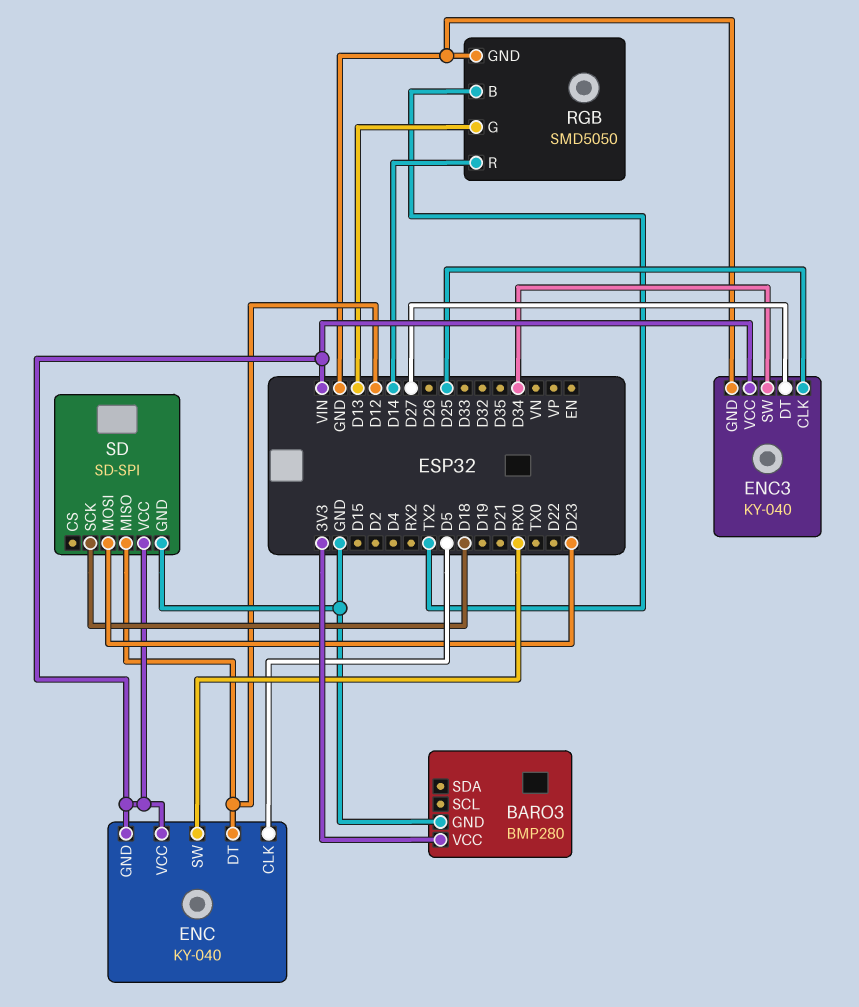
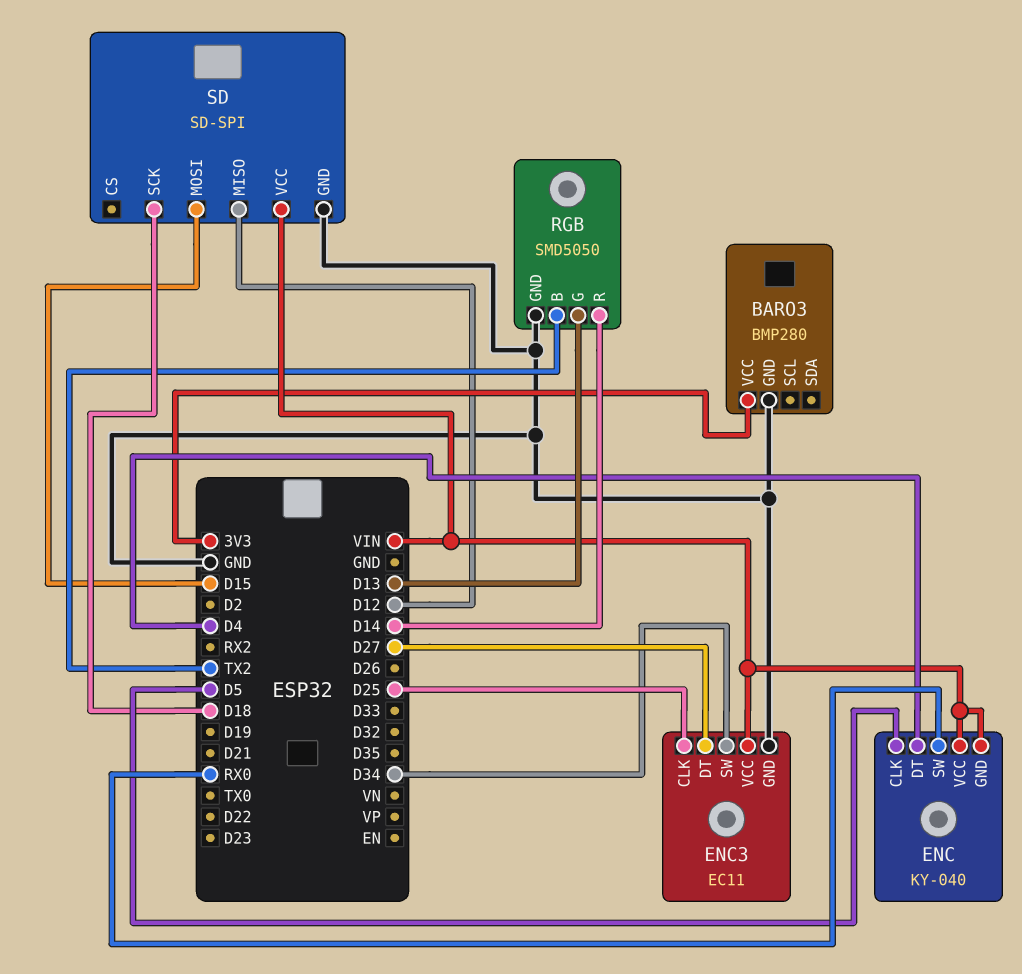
ENC pin DT: D12 -> D4
ENC3: KY-040 -> EC11
SD pin MOSI: D23 -> D15

